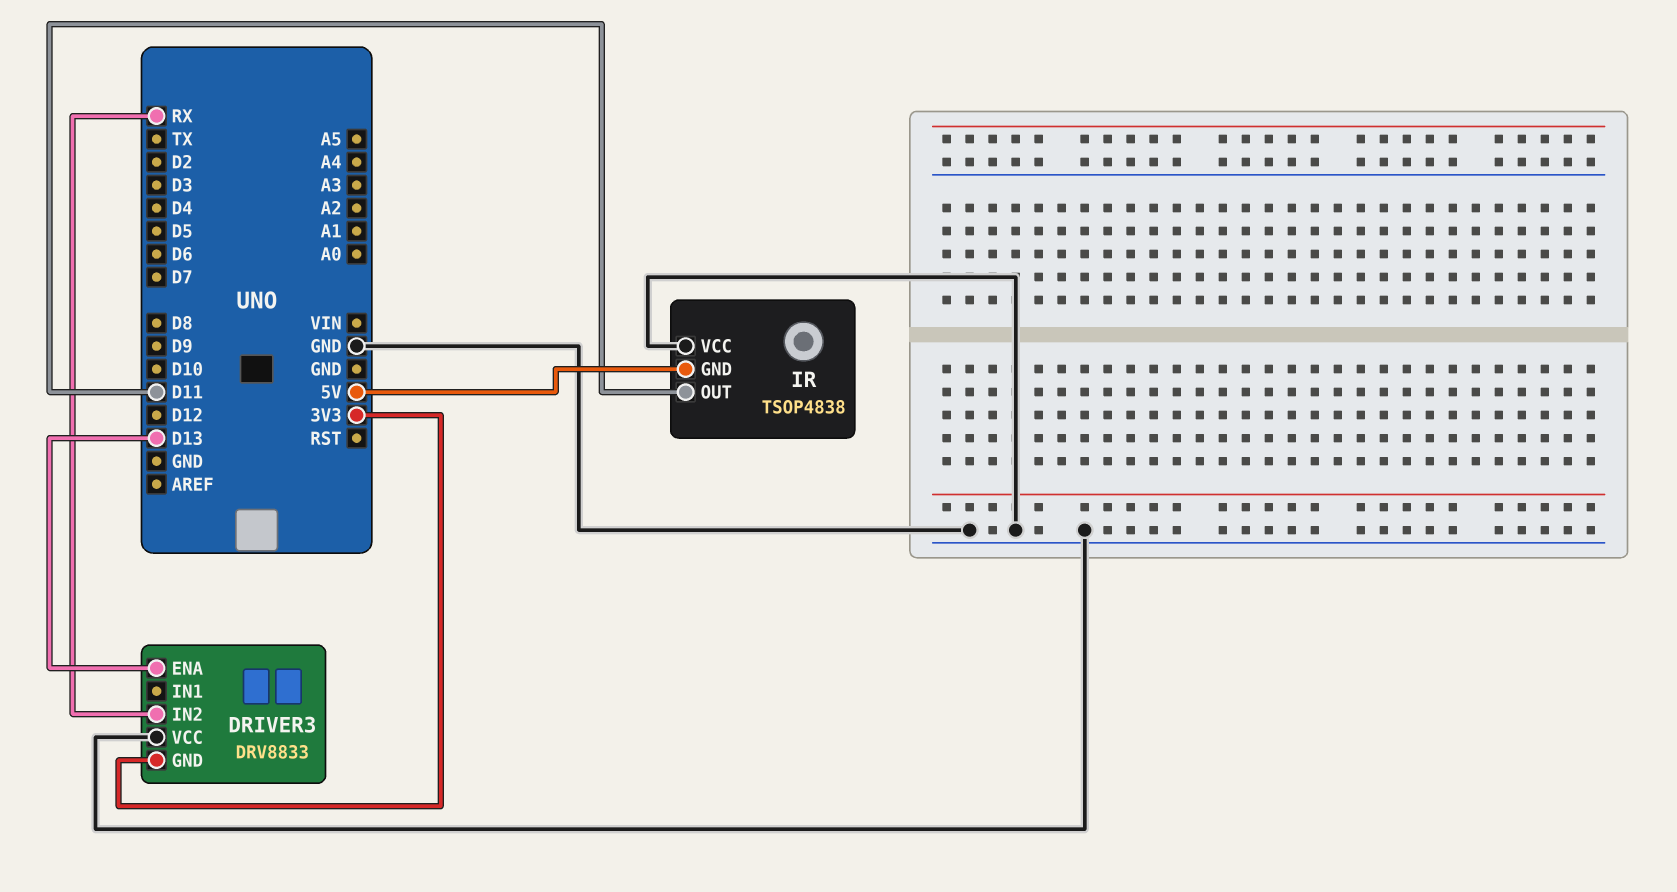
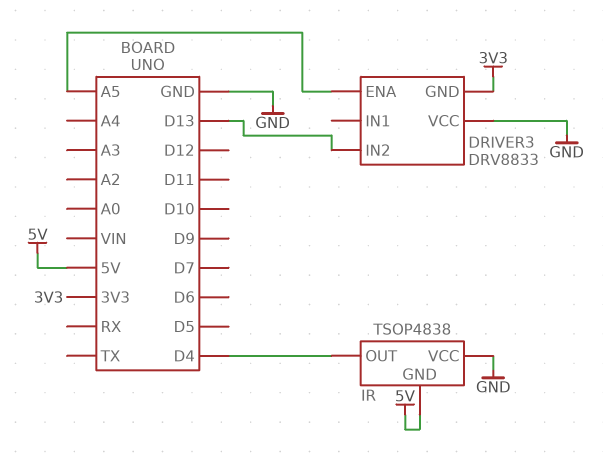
DRIVER3 pin ENA: D13 -> A5
DRIVER3 pin IN2: RX -> D13
IR pin OUT: D11 -> D4

